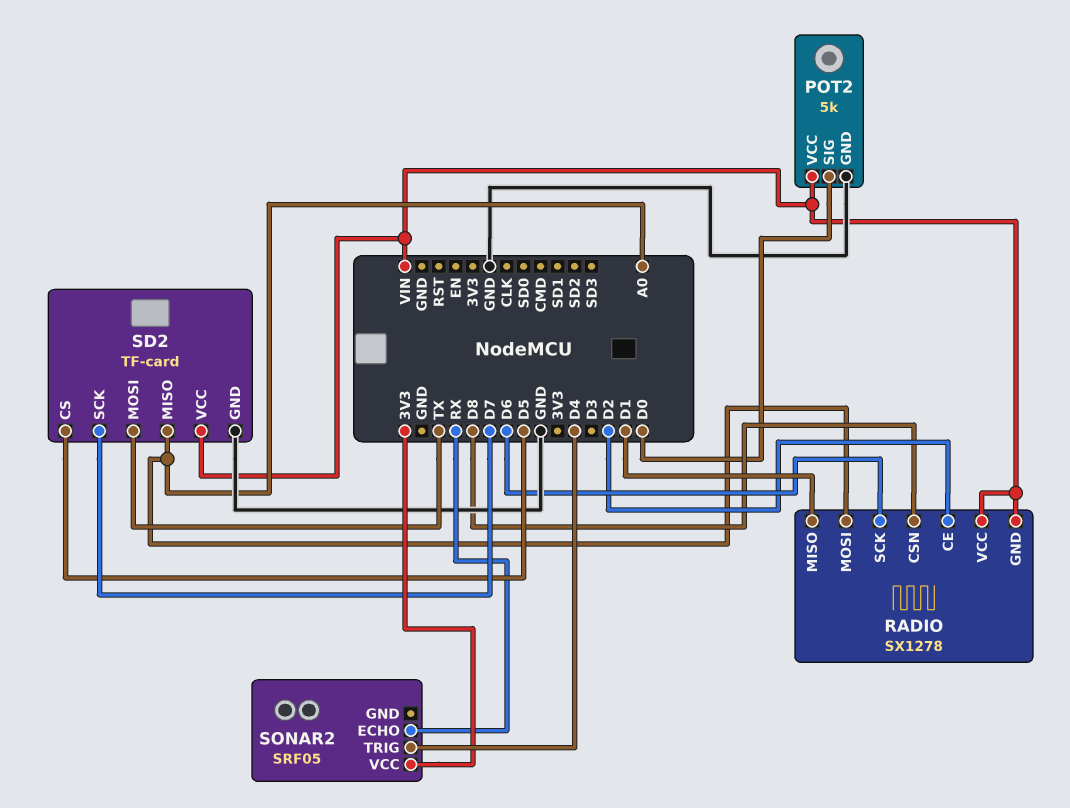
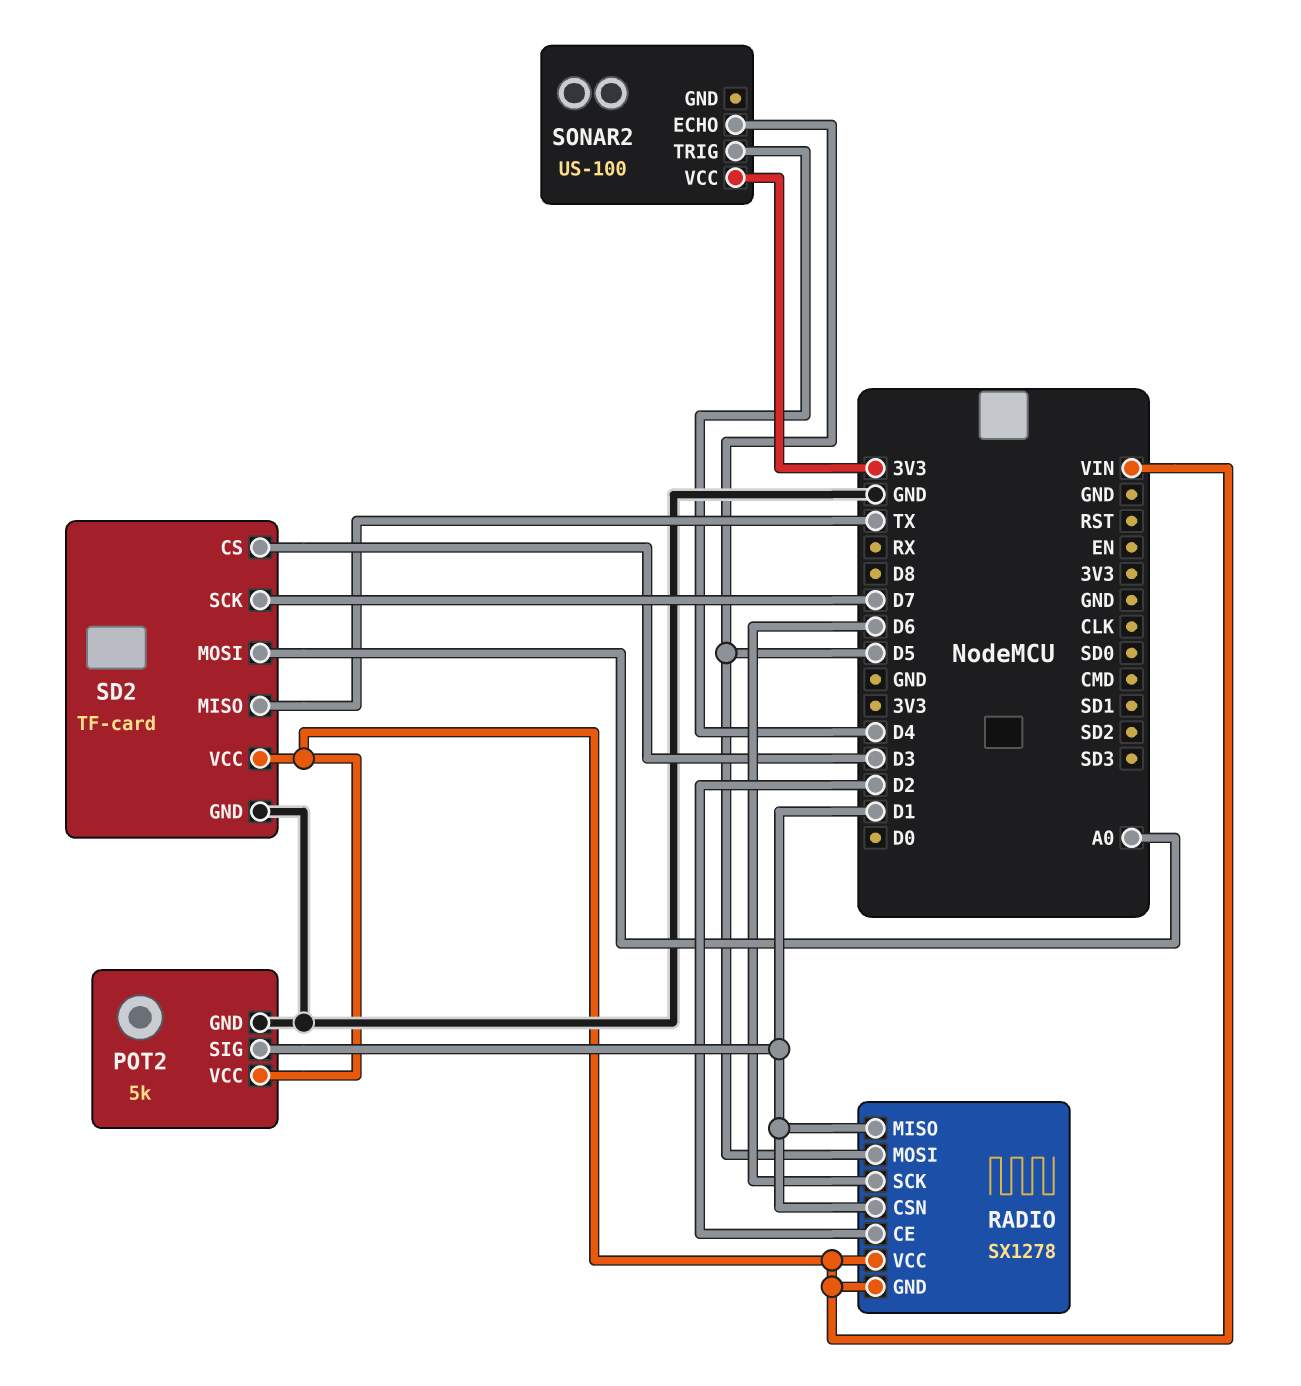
POT2 pin SIG: D0 -> D1
RADIO pin CSN: D8 -> D1
RADIO pin MOSI: A0 -> D5
SD2 pin CS: D5 -> D3
SD2 pin MISO: A0 -> TX
SD2 pin MOSI: TX -> A0
SONAR2: SRF05 -> US-100
SONAR2 pin ECHO: RX -> D5

